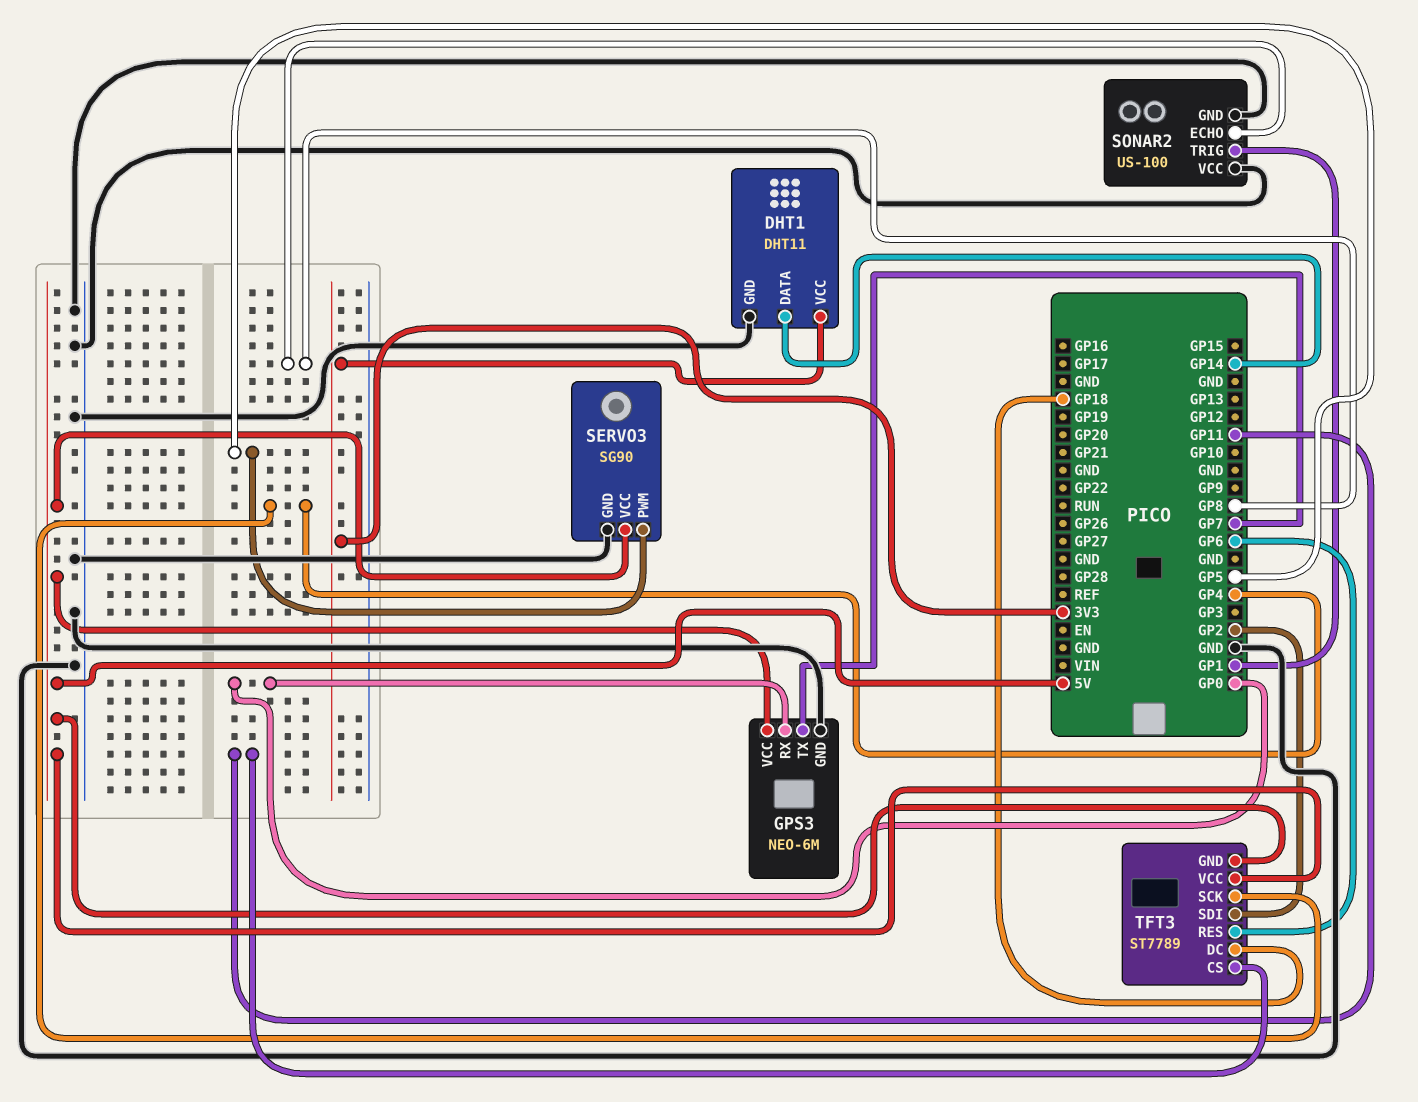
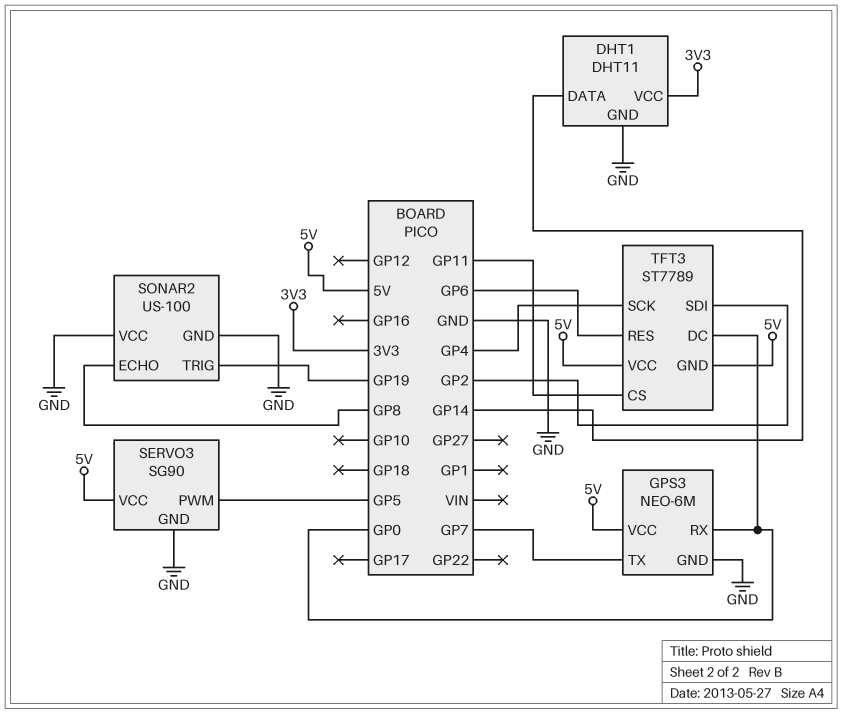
SONAR2 pin TRIG: GP1 -> GP19
TFT3 pin DC: GP18 -> GP0

